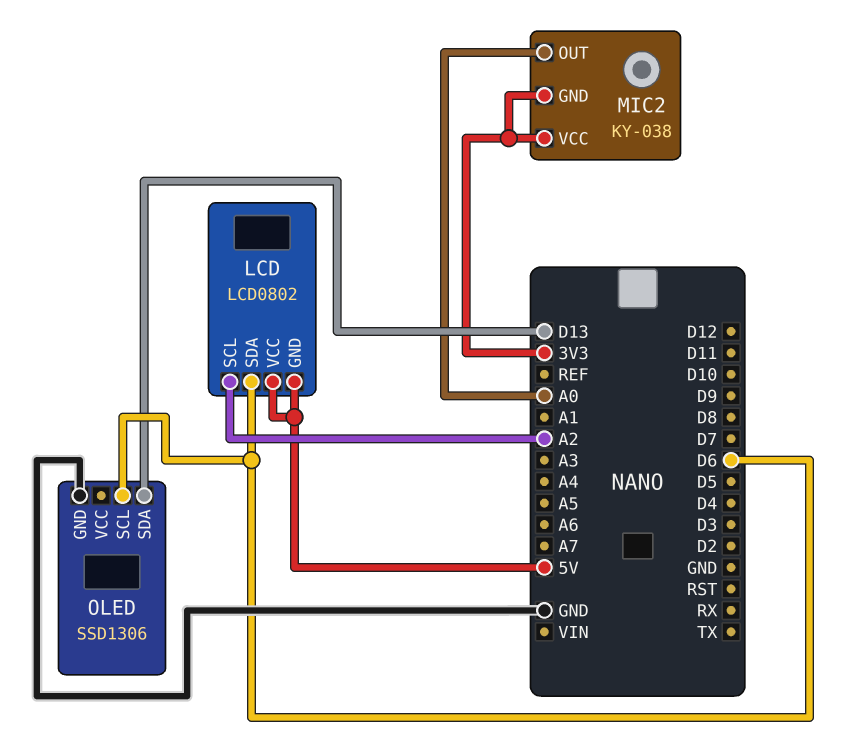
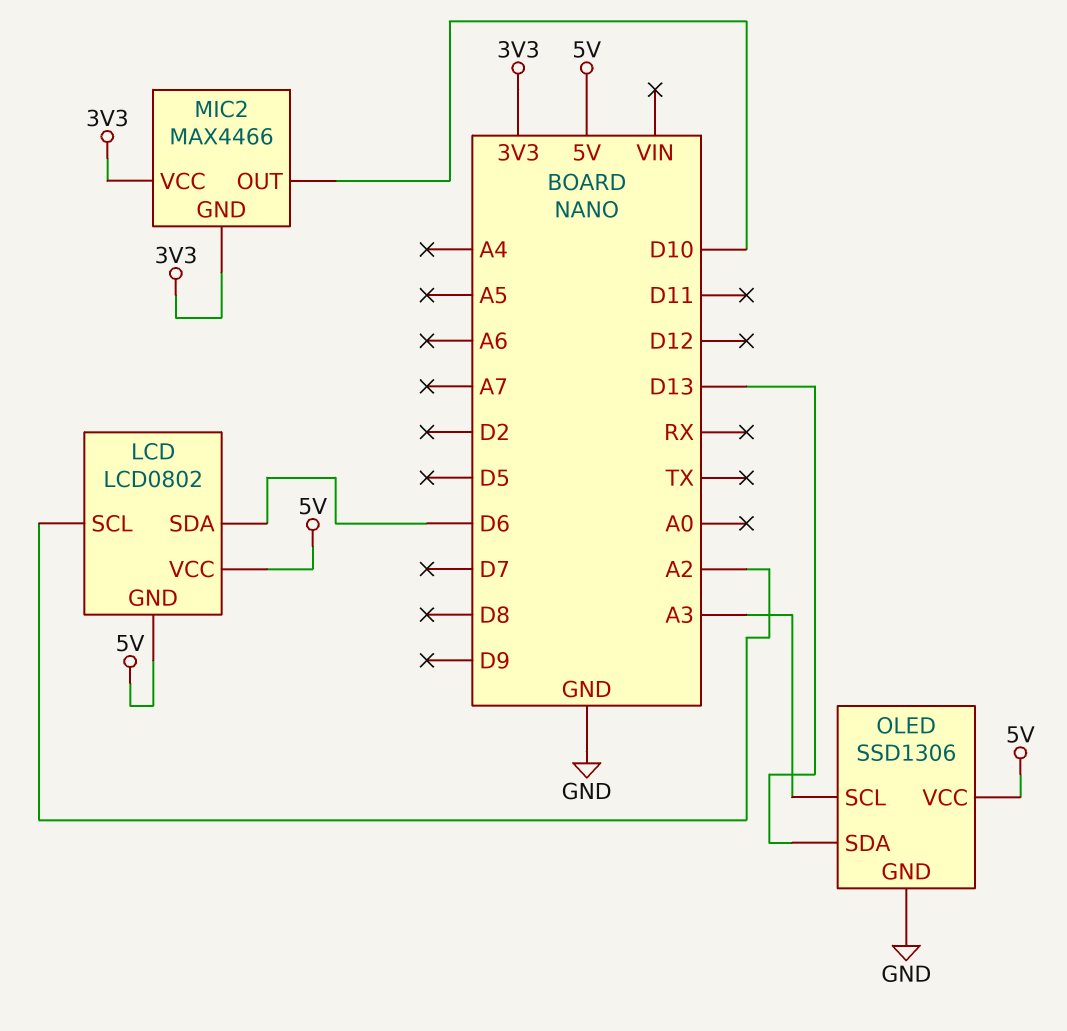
MIC2: KY-038 -> MAX4466
MIC2 pin OUT: A0 -> D10
OLED pin SCL: D6 -> A3
OLED pin VCC: none -> 5V

